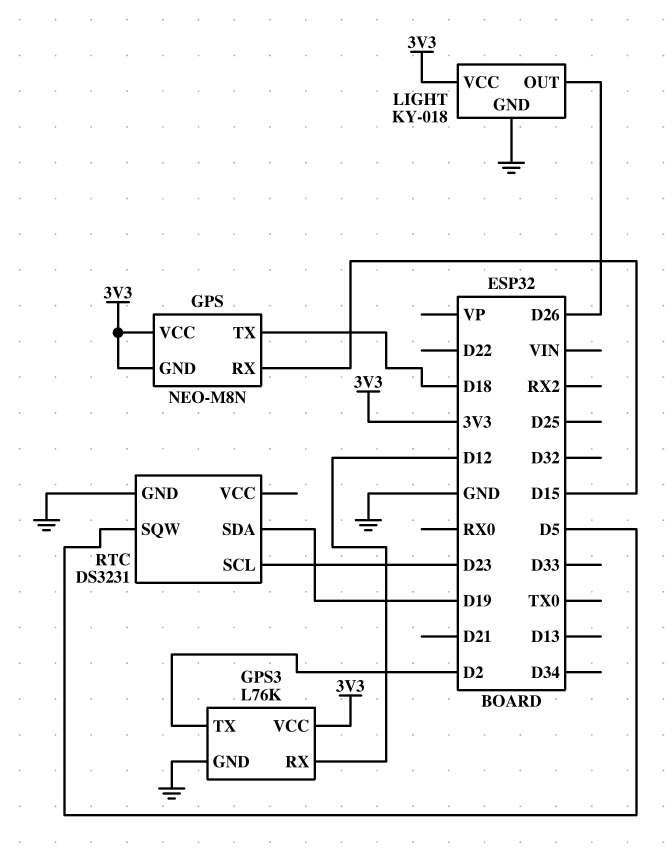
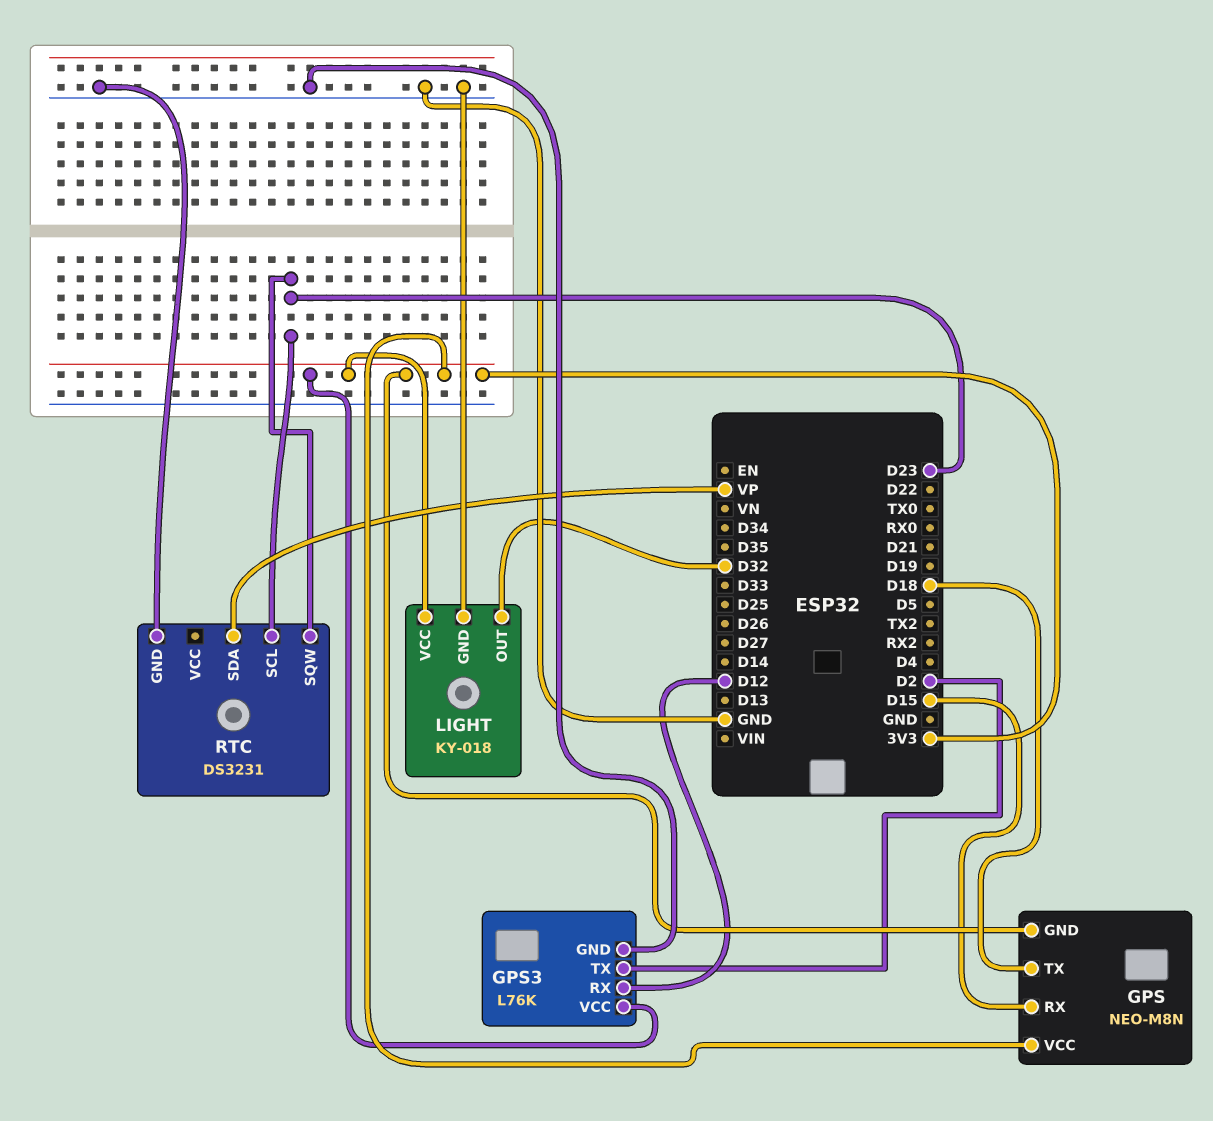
LIGHT pin OUT: D26 -> D32
RTC pin SDA: D19 -> VP
RTC pin SQW: D5 -> D23

